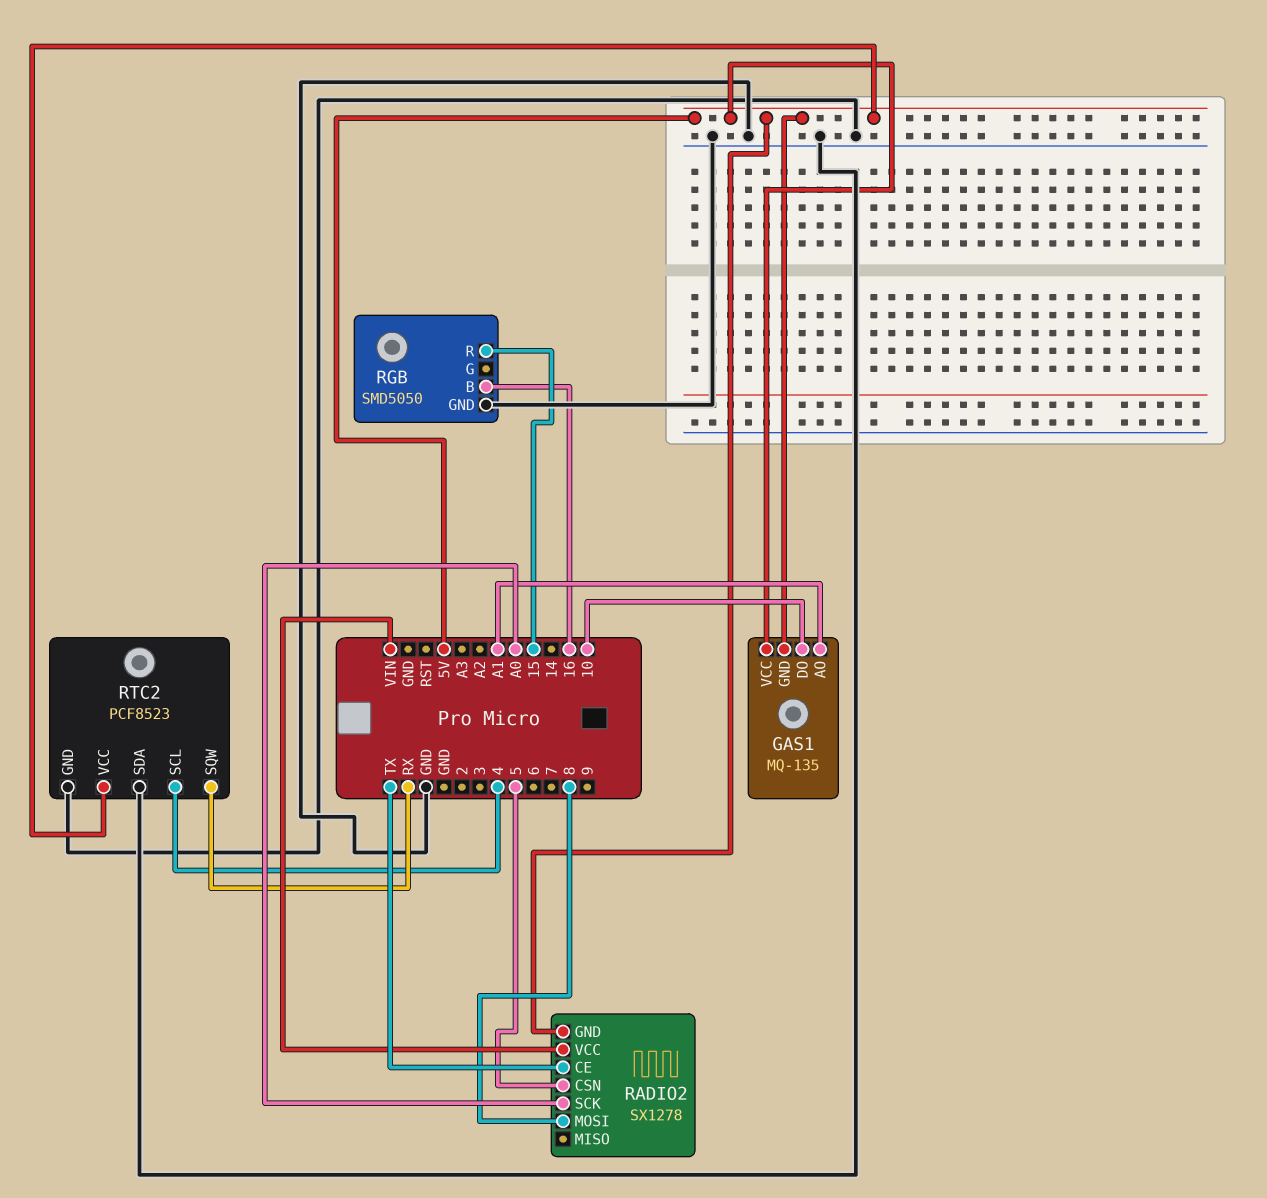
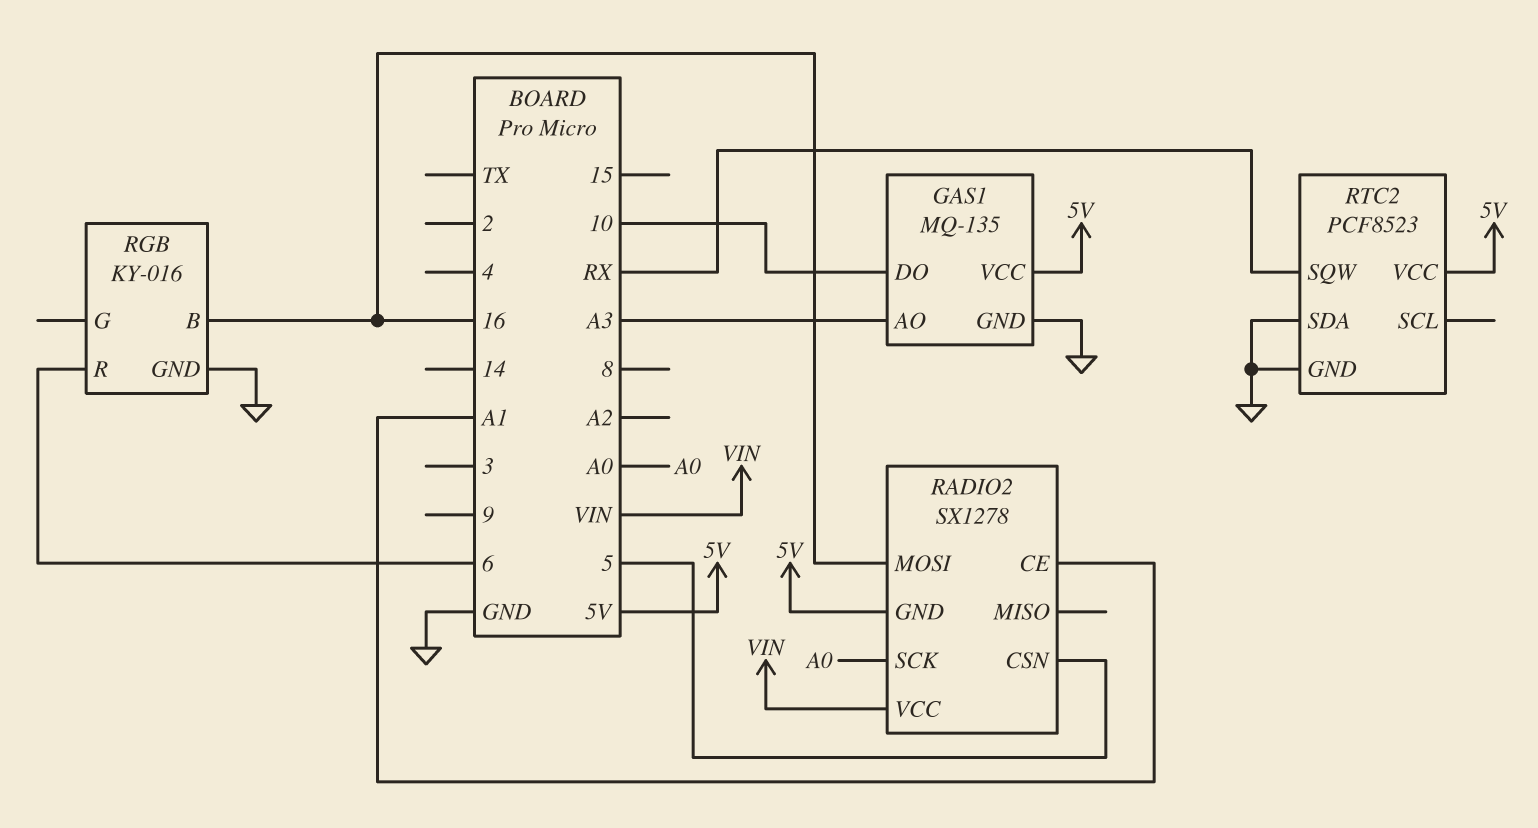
GAS1 pin AO: A1 -> A3
GAS1 pin GND: 5V -> GND
RADIO2 pin CE: TX -> A1
RADIO2 pin MOSI: 8 -> 16
RGB: SMD5050 -> KY-016
RGB pin R: 15 -> 6
RTC2 pin SCL: 4 -> none

